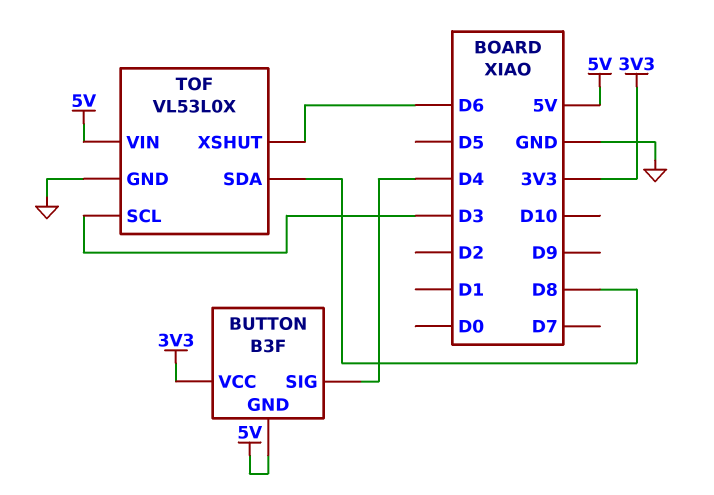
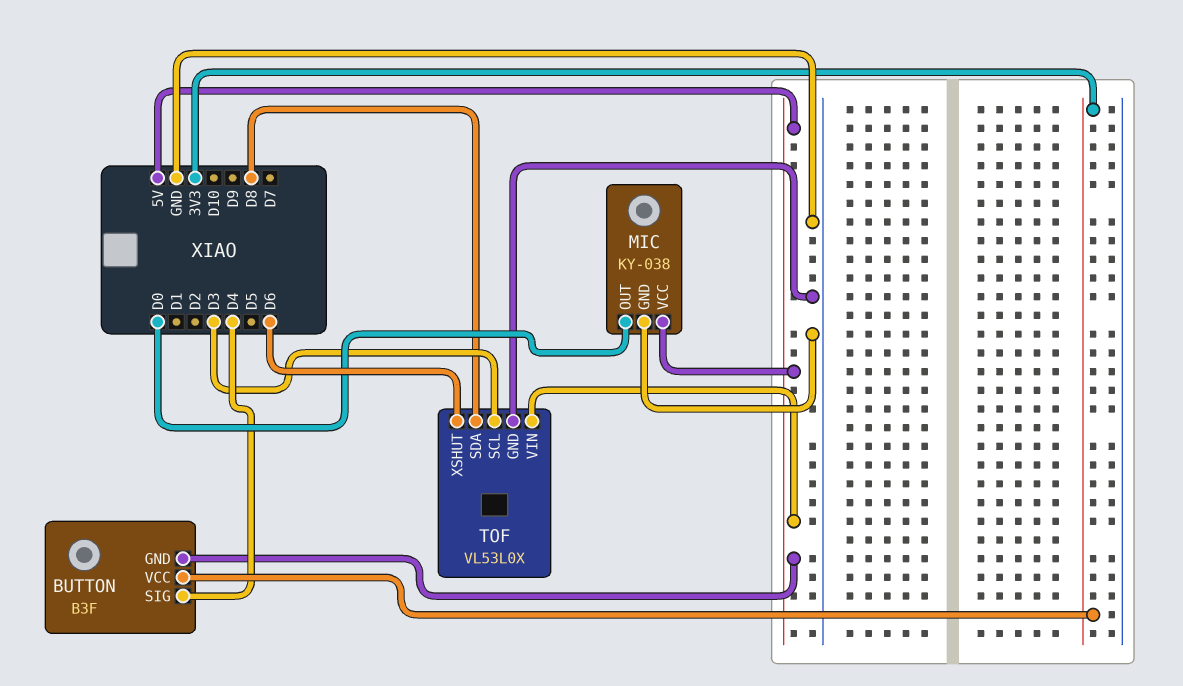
MIC: none -> KY-038
MIC pin GND: none -> GND
MIC pin OUT: none -> D0
MIC pin VCC: none -> 5V

